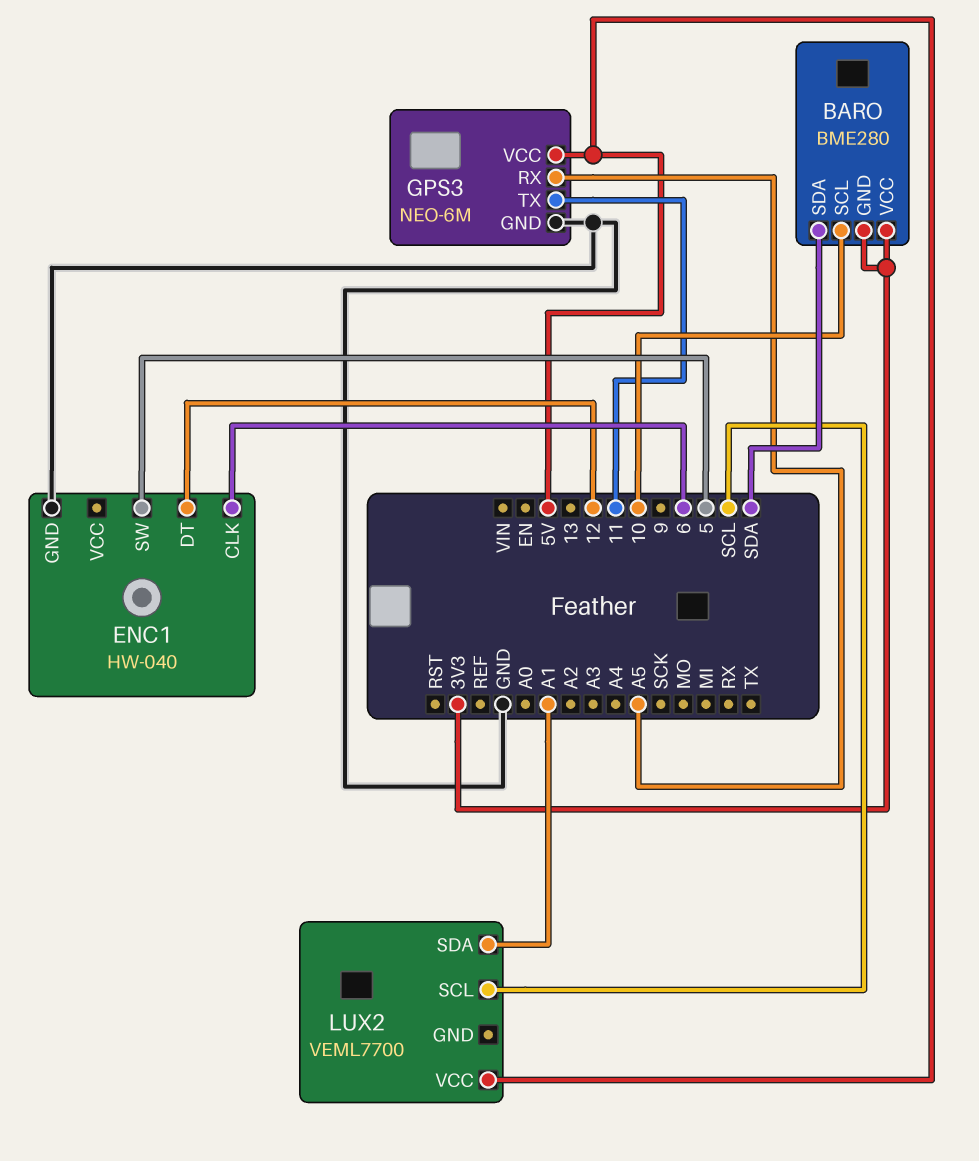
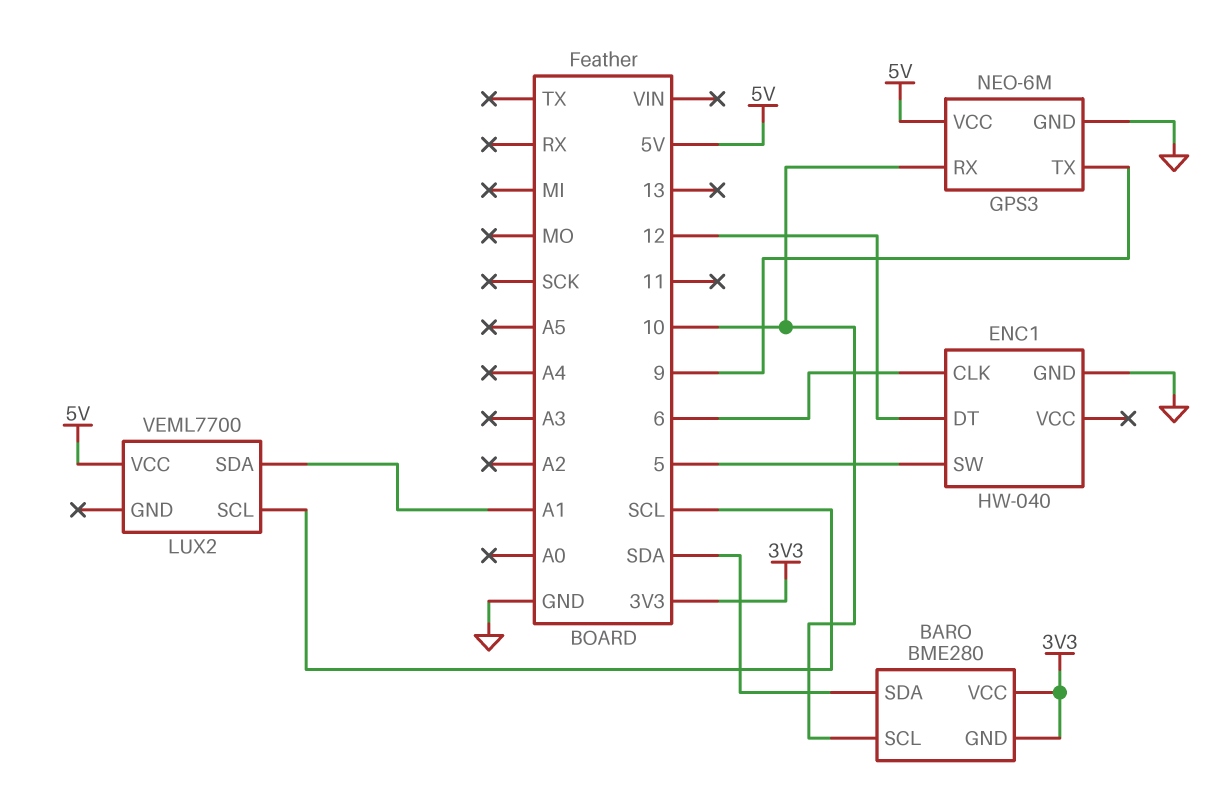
GPS3 pin RX: A5 -> 10
GPS3 pin TX: 11 -> 9

